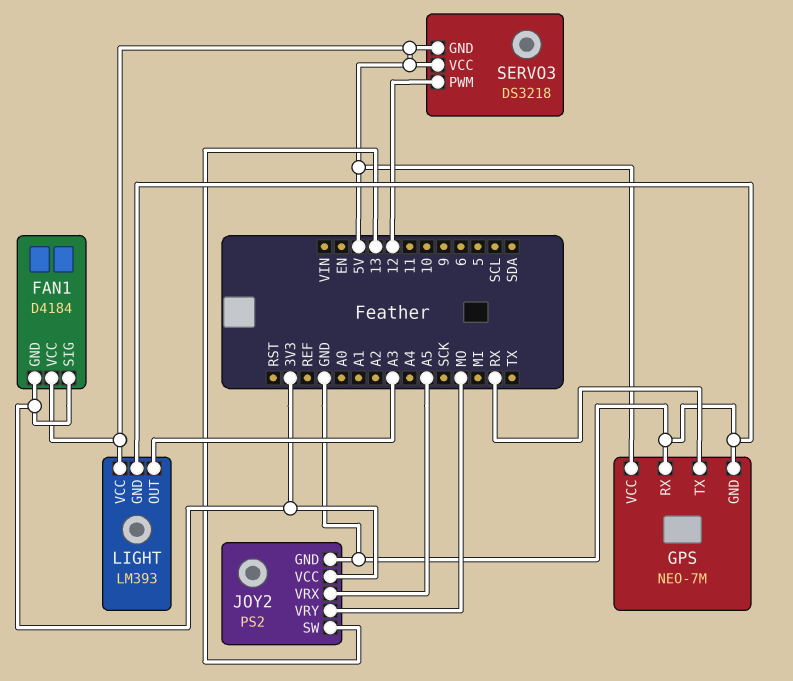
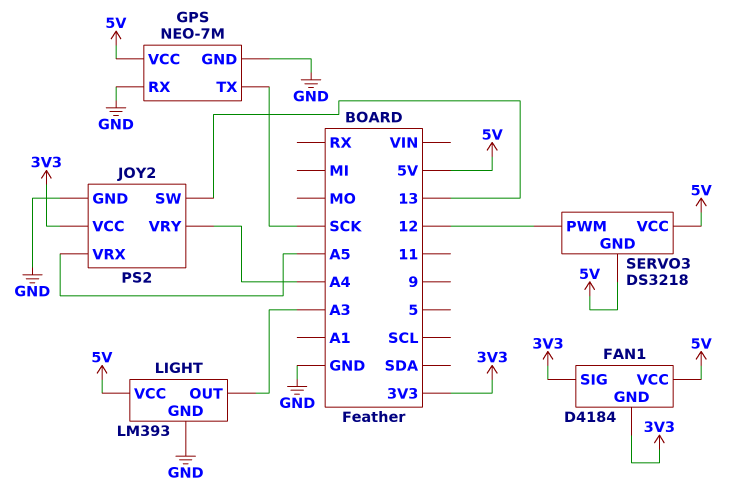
GPS pin TX: RX -> SCK
JOY2 pin VRY: MO -> A4

